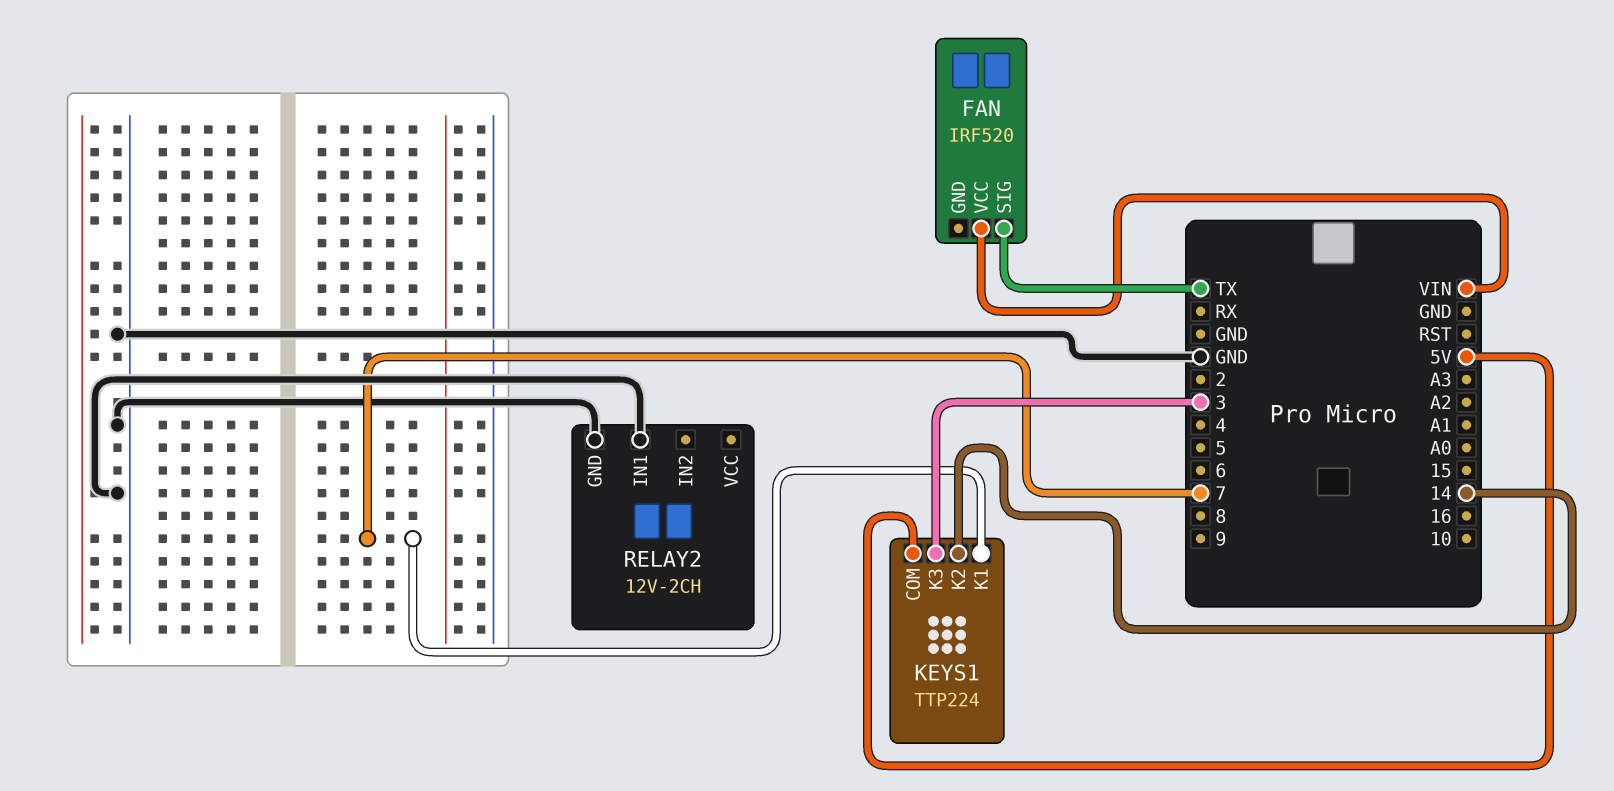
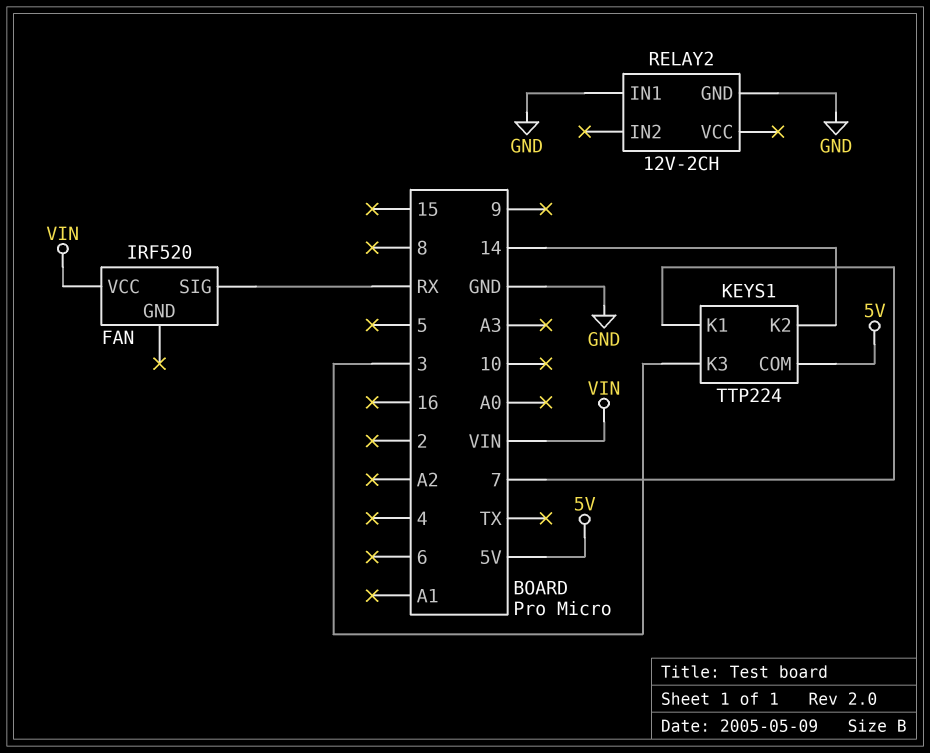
FAN pin SIG: TX -> RX

